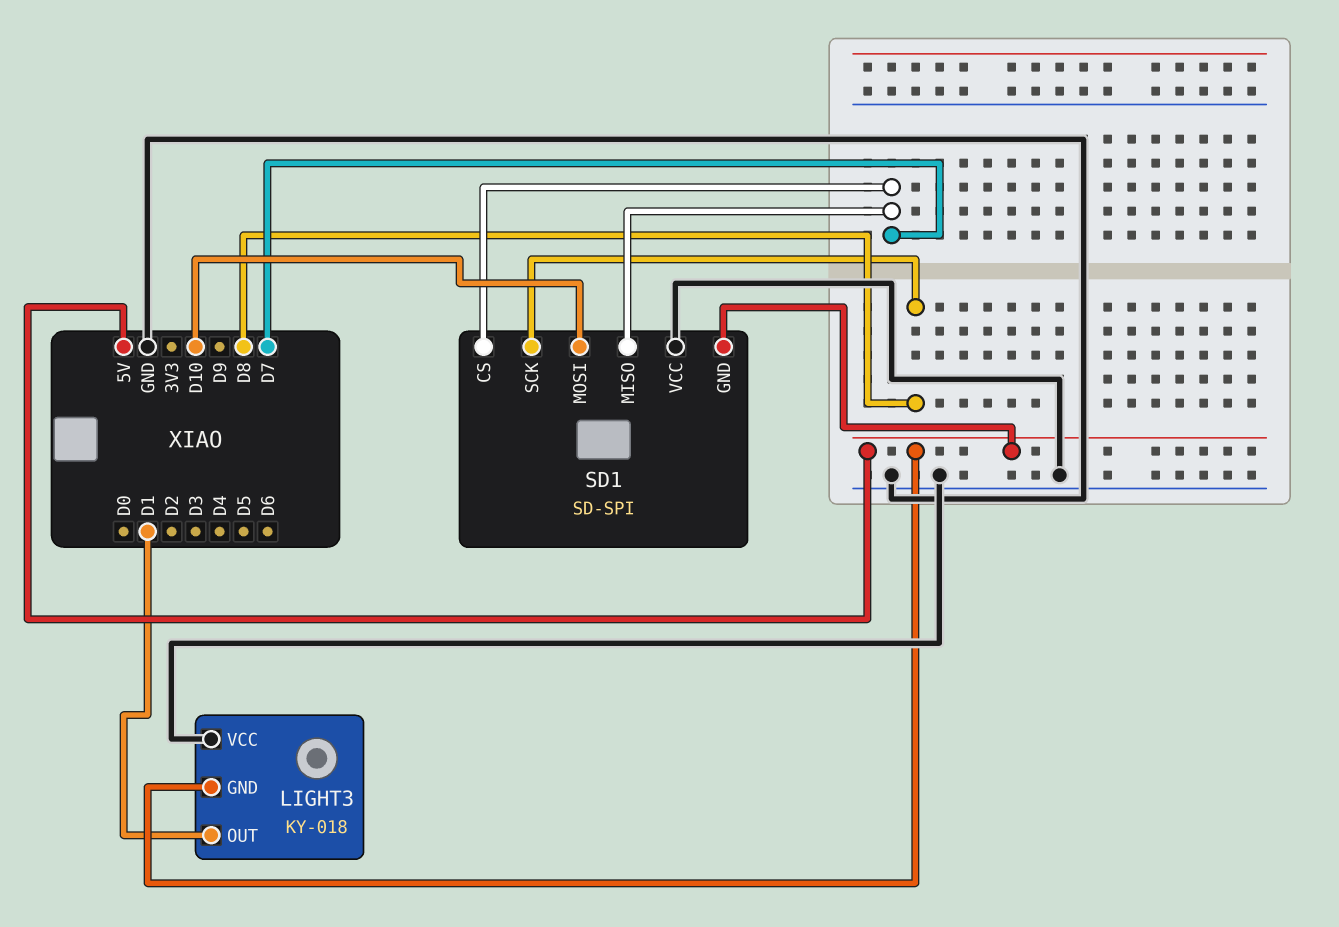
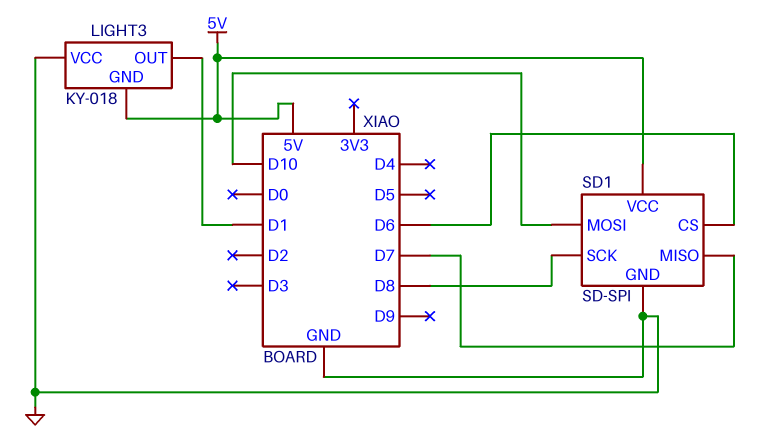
SD1 pin CS: D7 -> D6
SD1 pin GND: 5V -> GND
SD1 pin VCC: GND -> 5V

